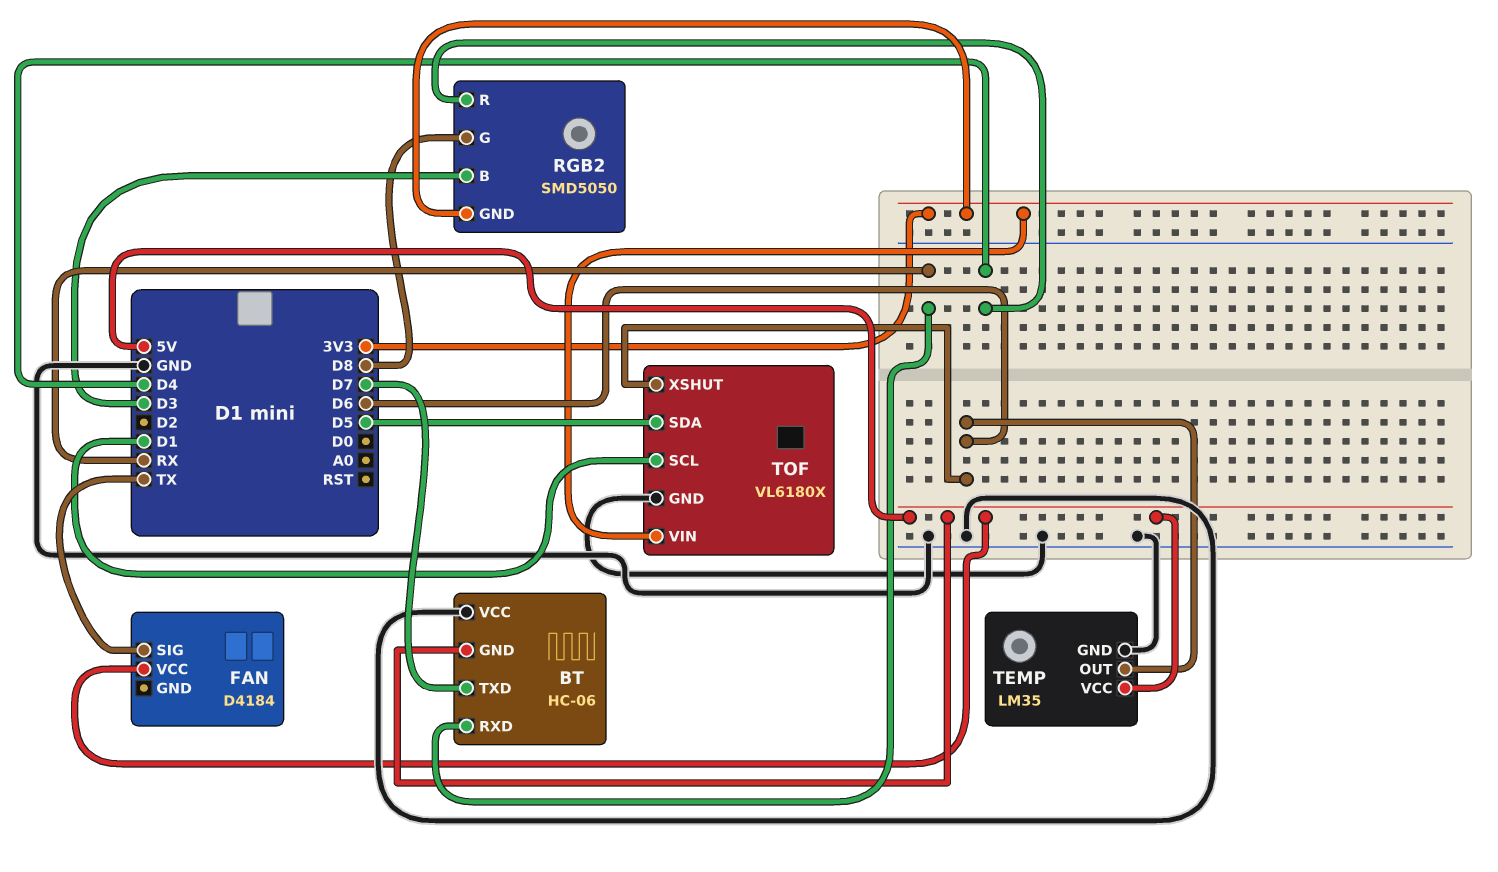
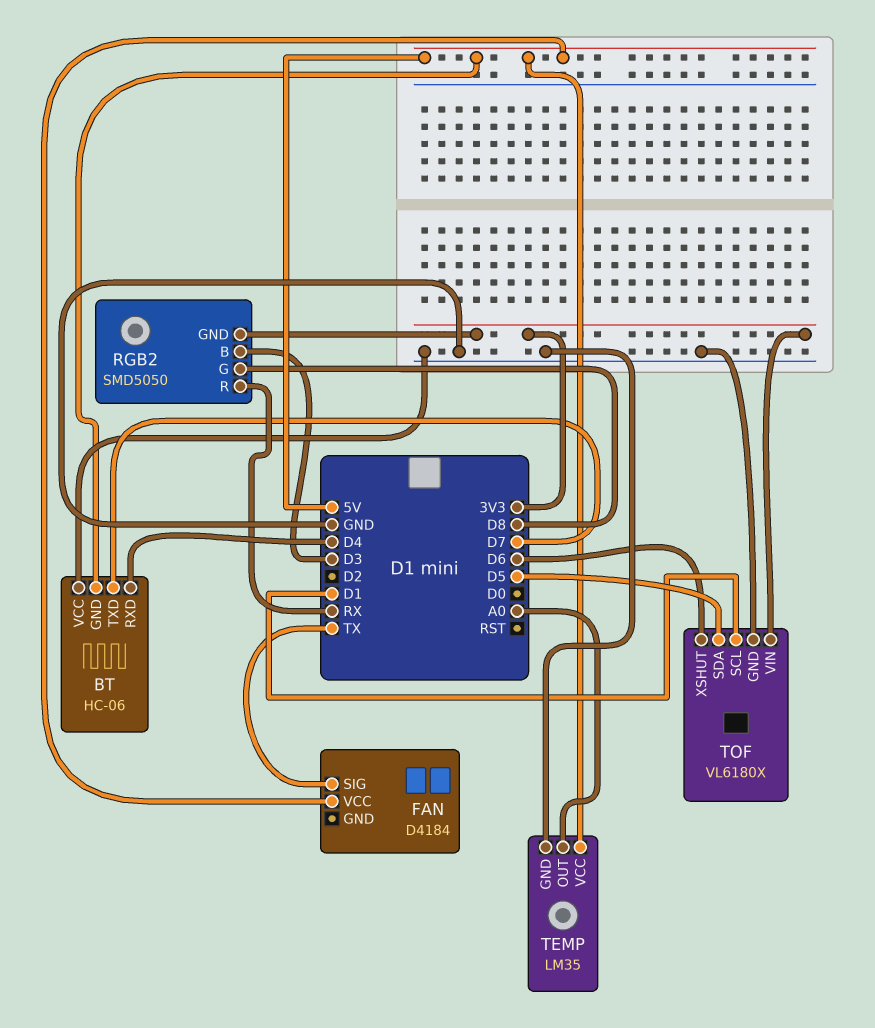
BT pin RXD: RX -> D4
RGB2 pin R: D4 -> RX
TEMP pin OUT: D6 -> A0

